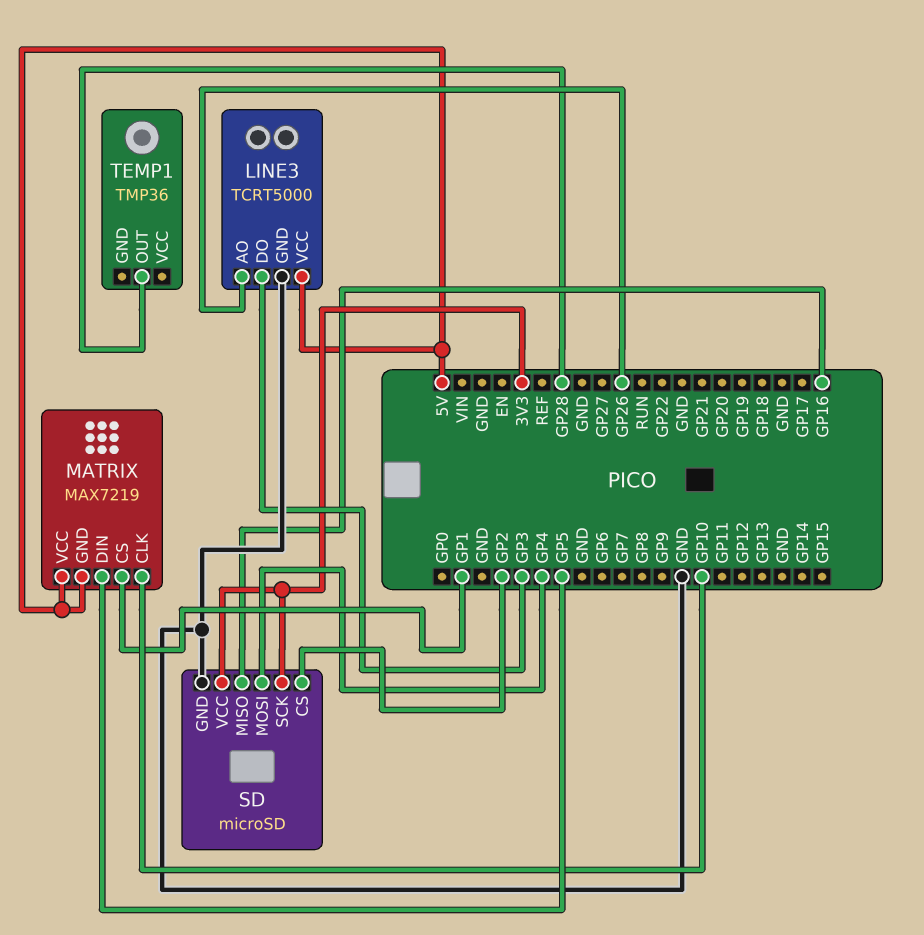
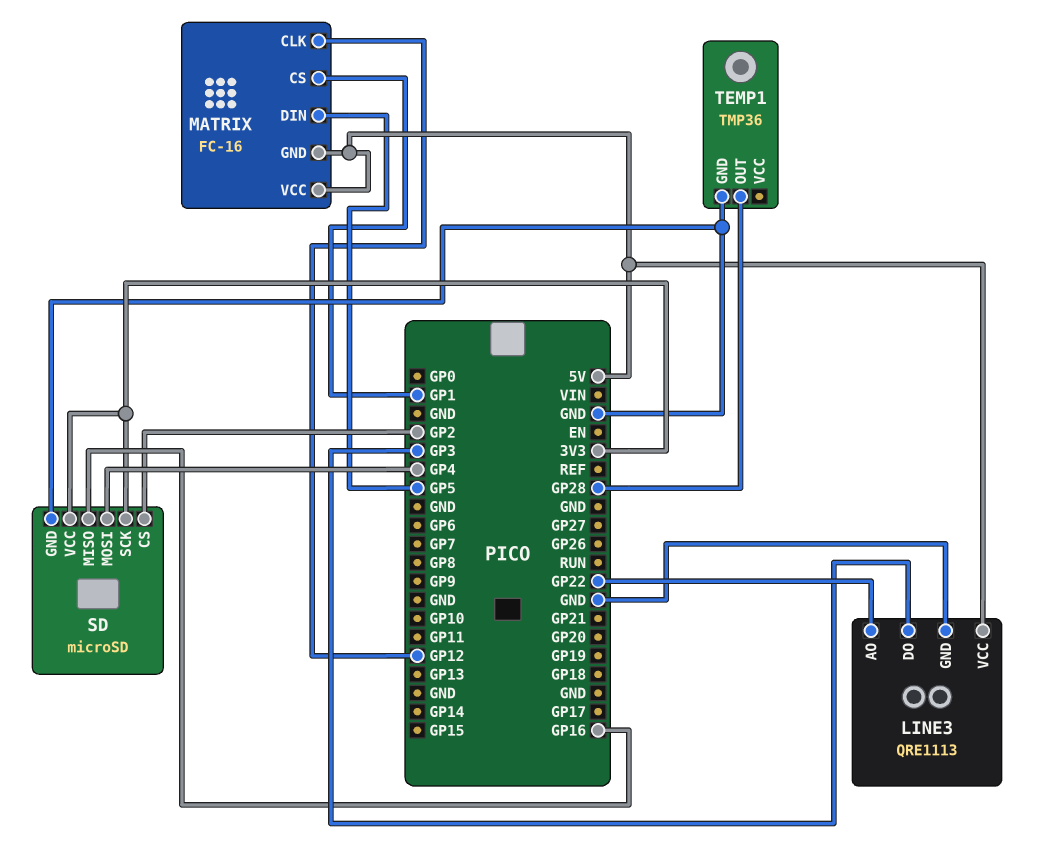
LINE3: TCRT5000 -> QRE1113
LINE3 pin AO: GP26 -> GP22
MATRIX: MAX7219 -> FC-16
MATRIX pin CLK: GP10 -> GP12
TEMP1 pin GND: none -> GND

